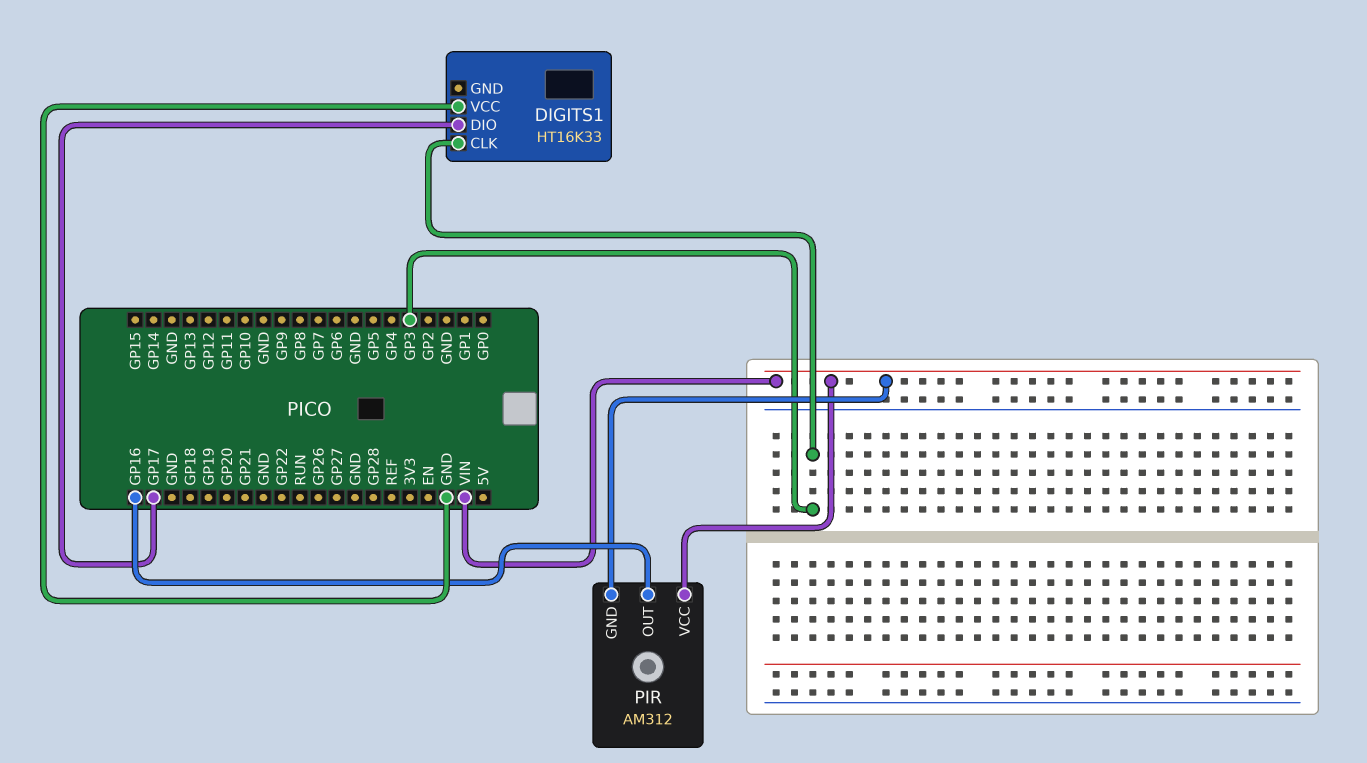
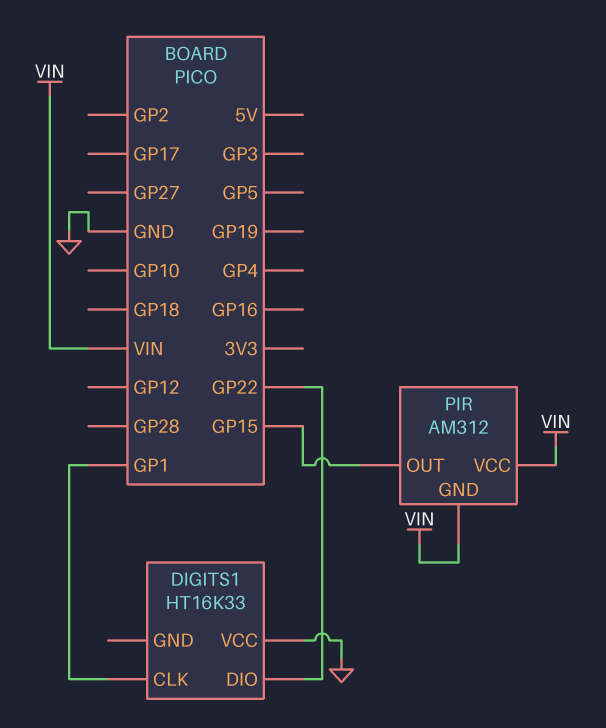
DIGITS1 pin CLK: GP3 -> GP1
DIGITS1 pin DIO: GP17 -> GP22
PIR pin OUT: GP16 -> GP15

